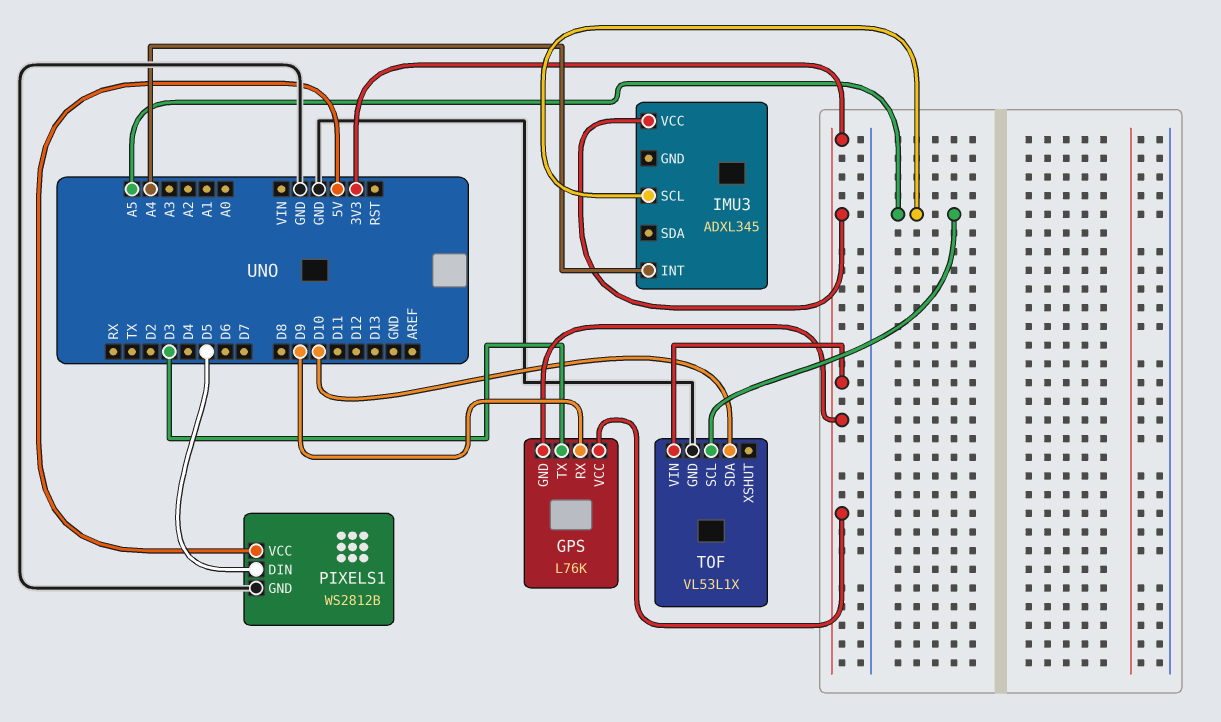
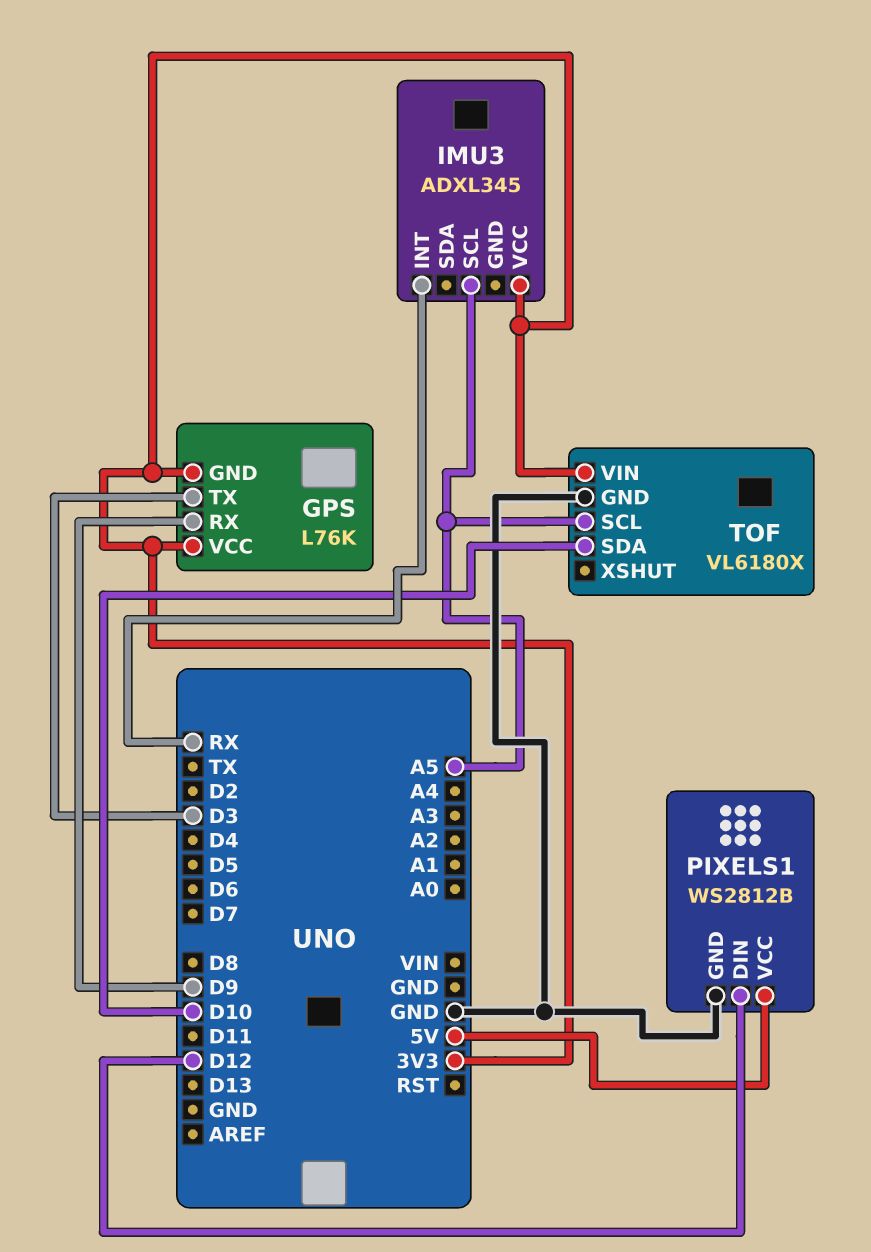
IMU3 pin INT: A4 -> RX
PIXELS1 pin DIN: D5 -> D12
TOF: VL53L1X -> VL6180X

